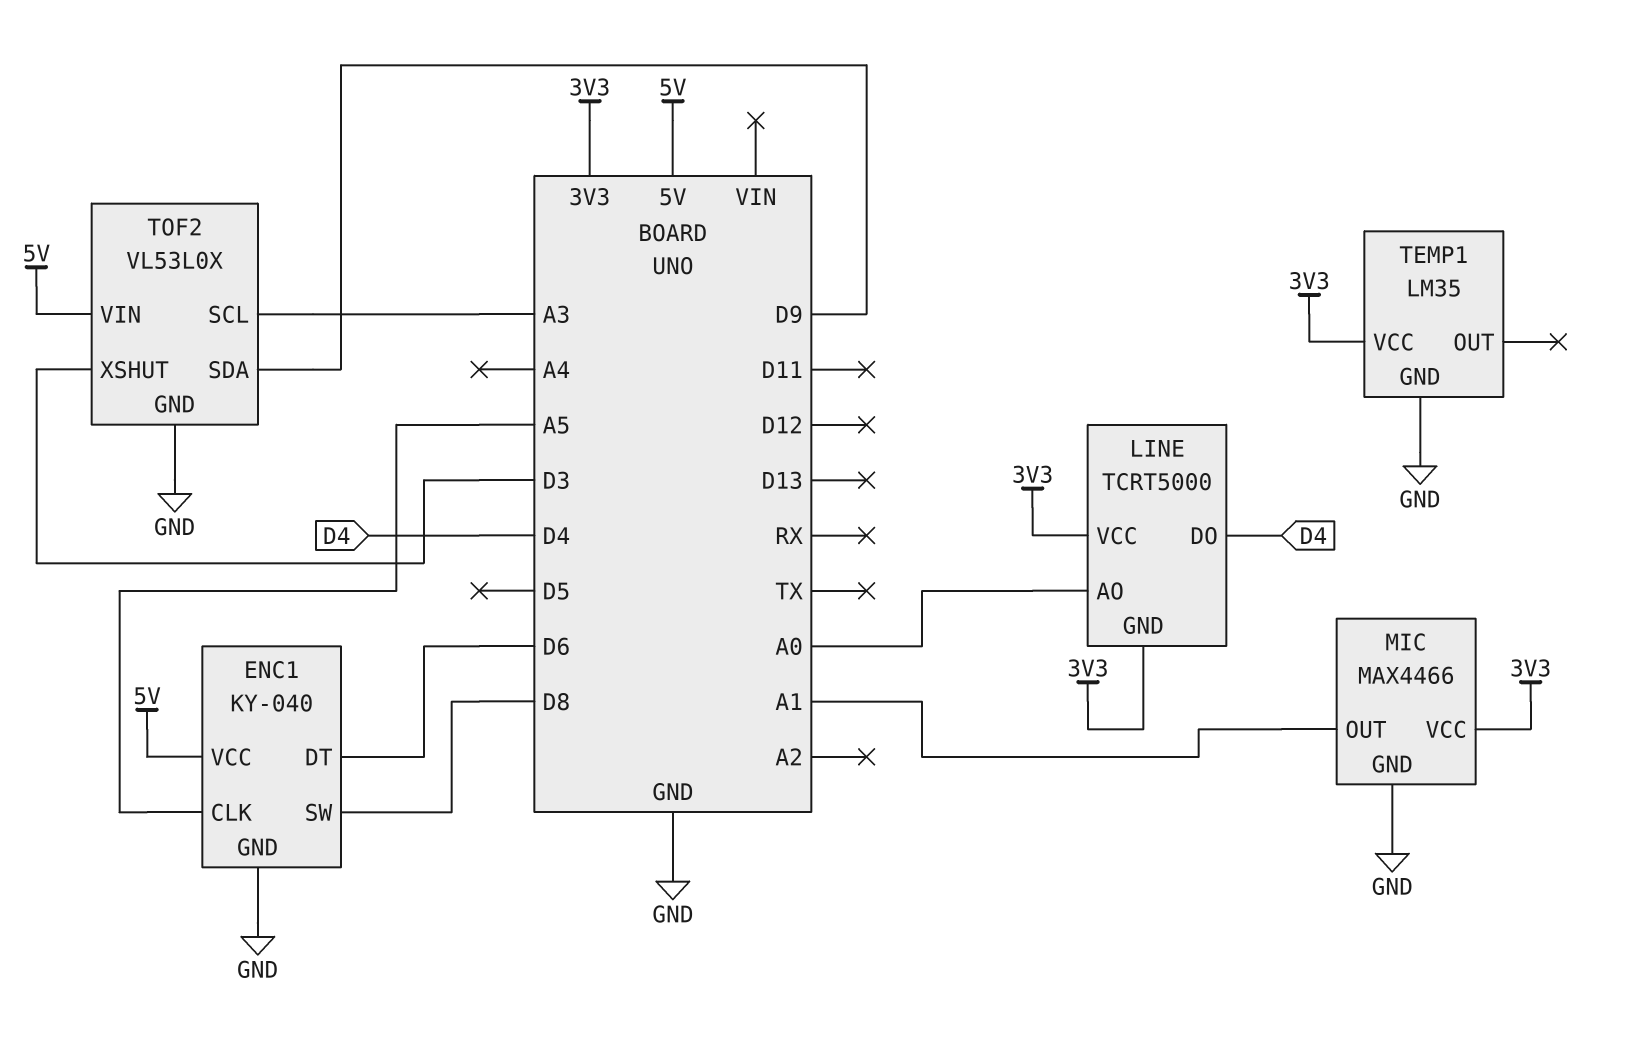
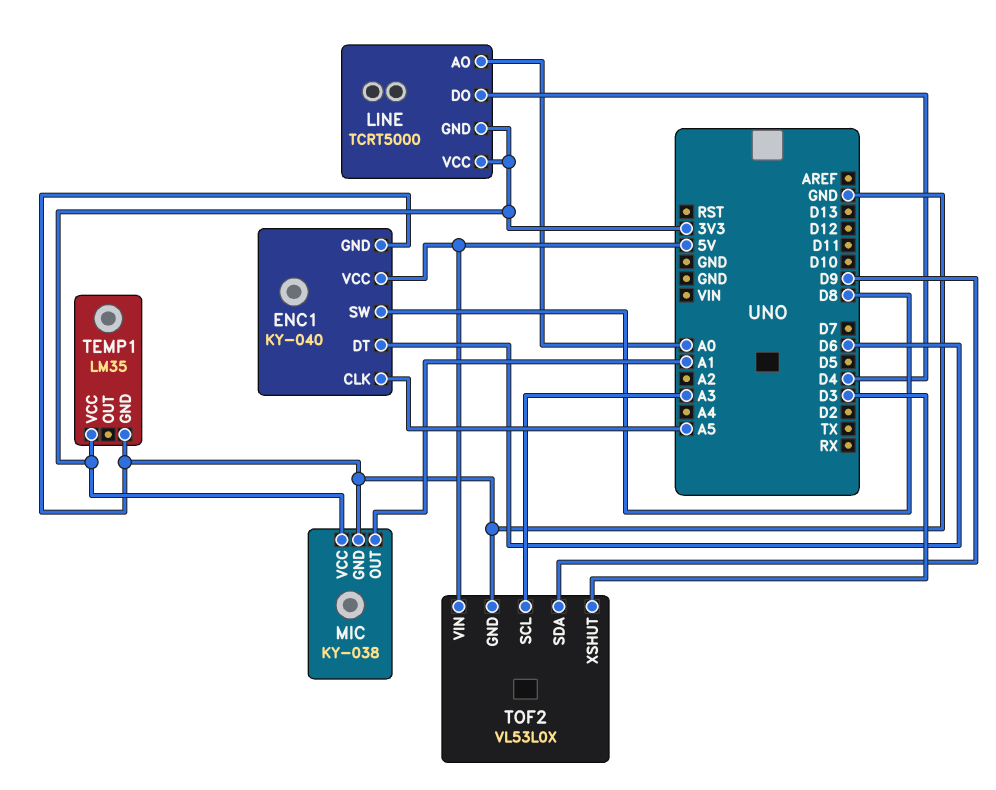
MIC: MAX4466 -> KY-038

